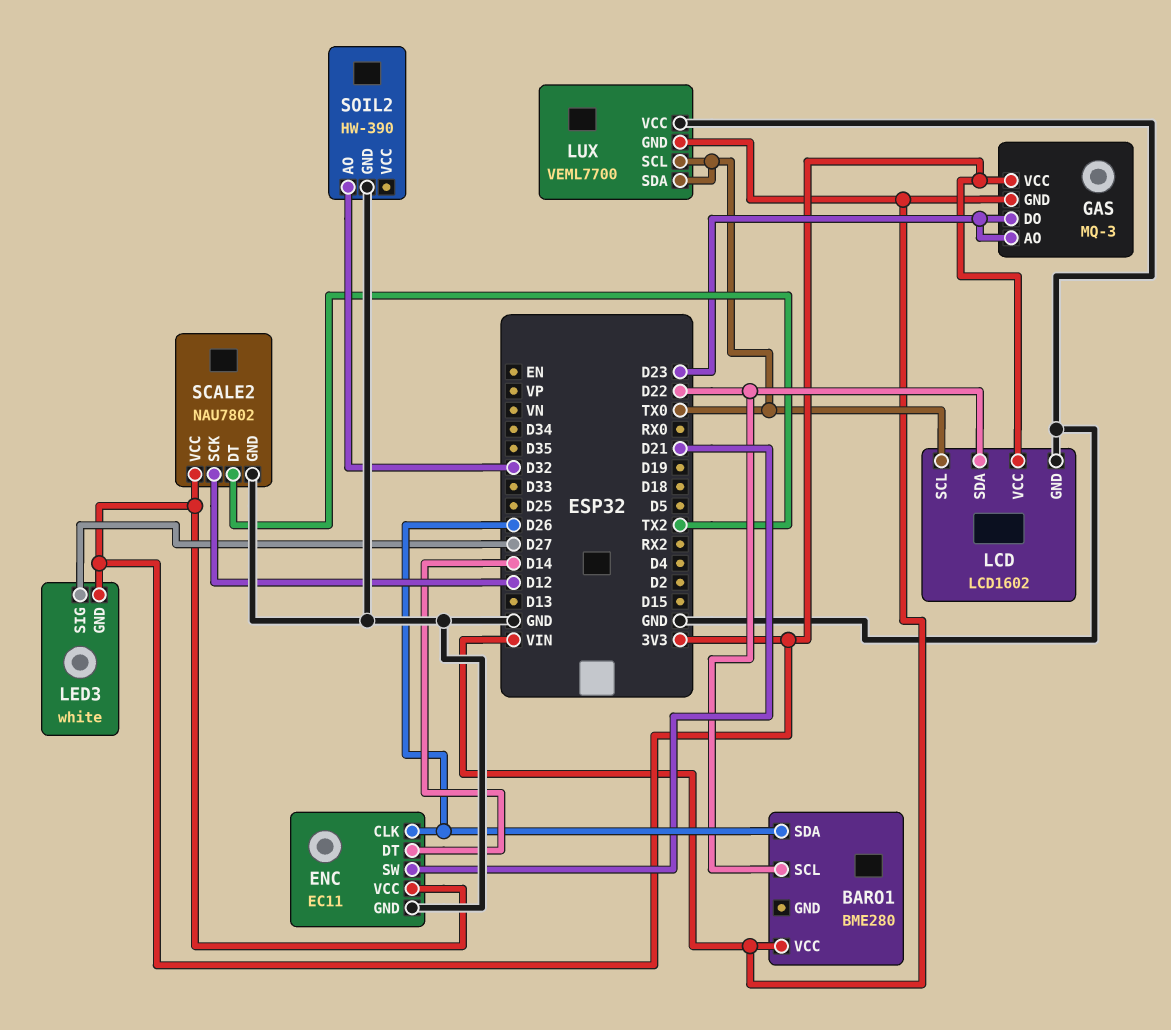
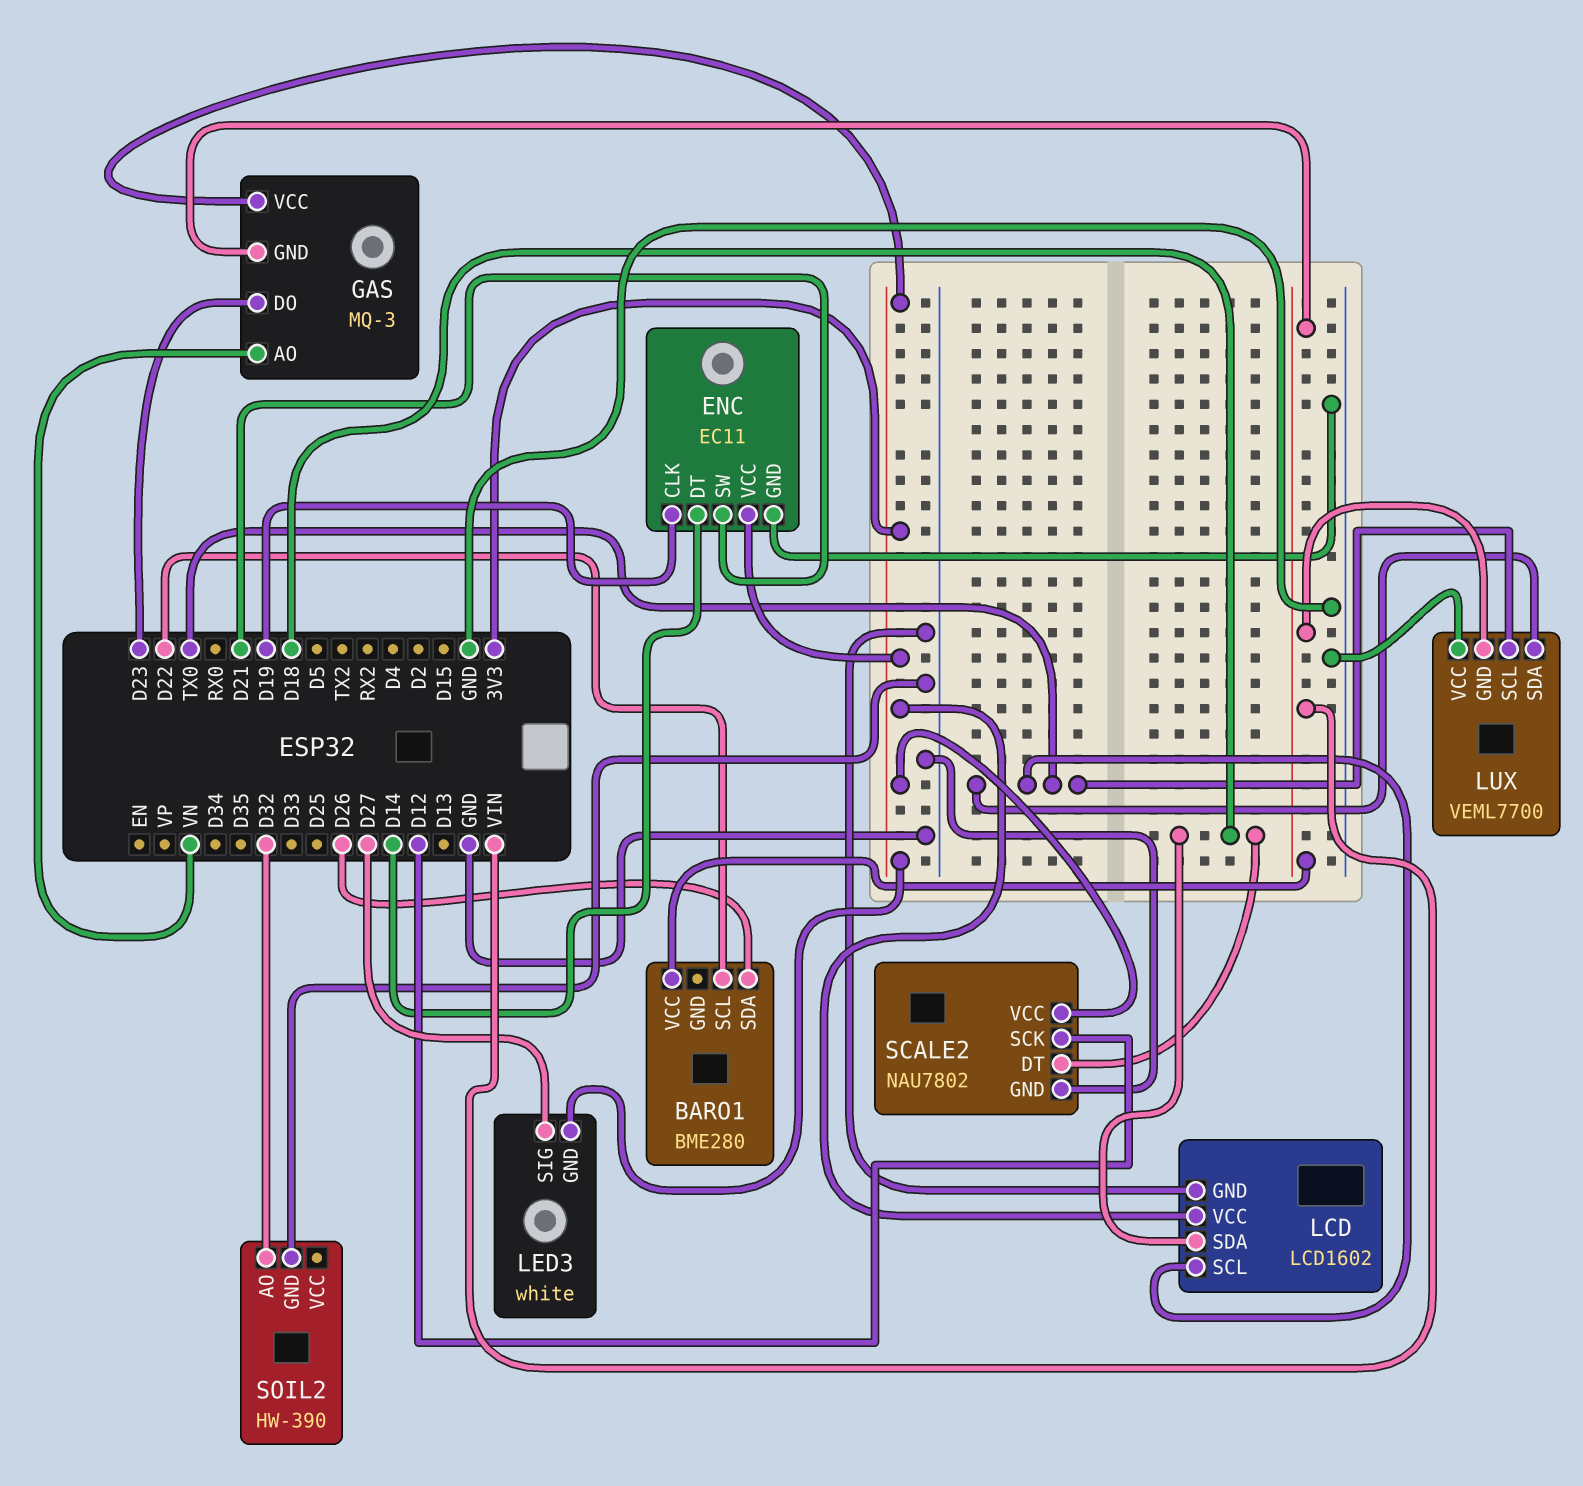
ENC pin CLK: D26 -> D19
GAS pin AO: D23 -> VN
LCD pin SDA: D22 -> D18
SCALE2 pin DT: TX2 -> D18

